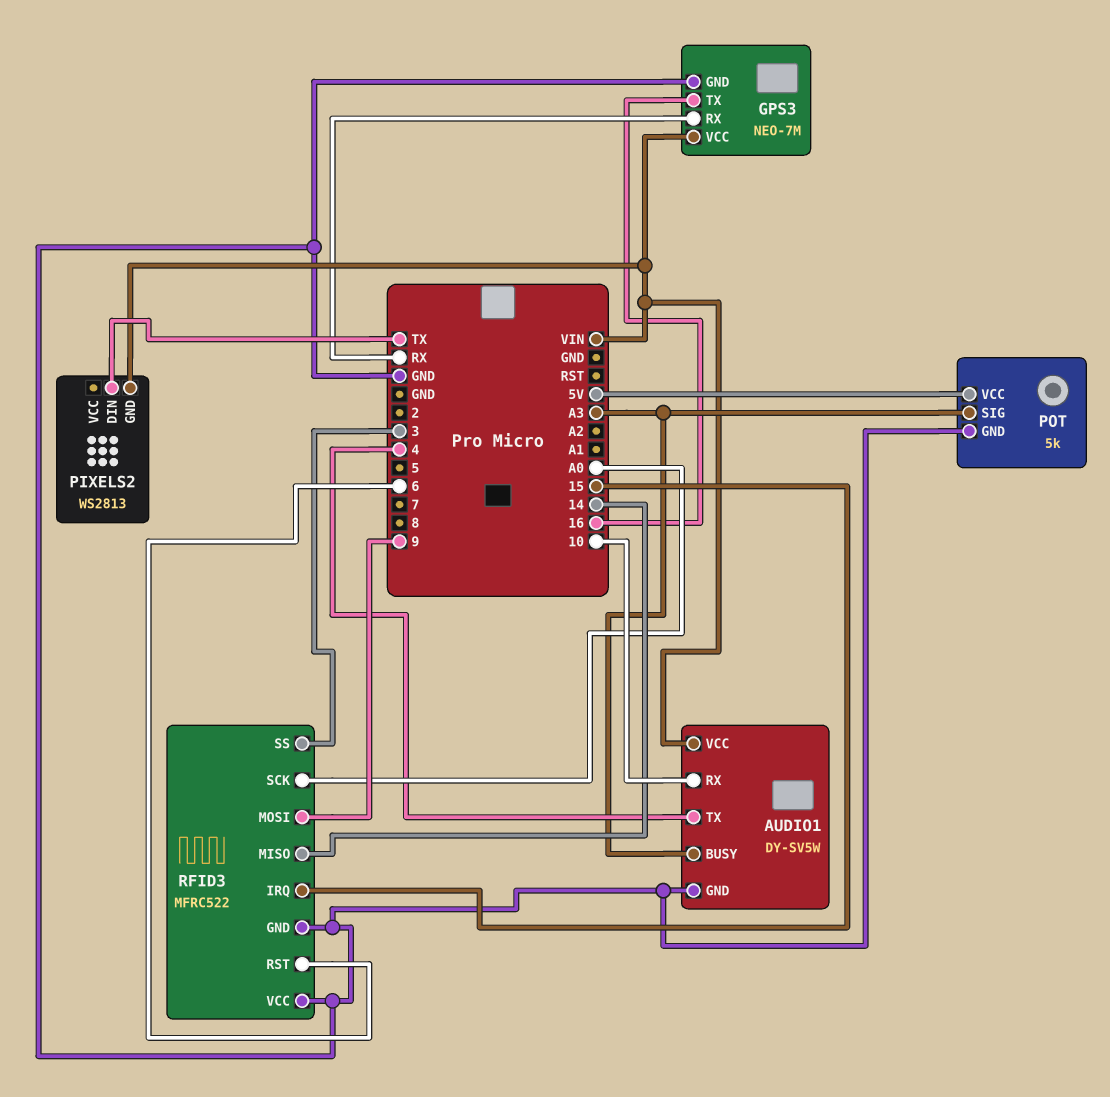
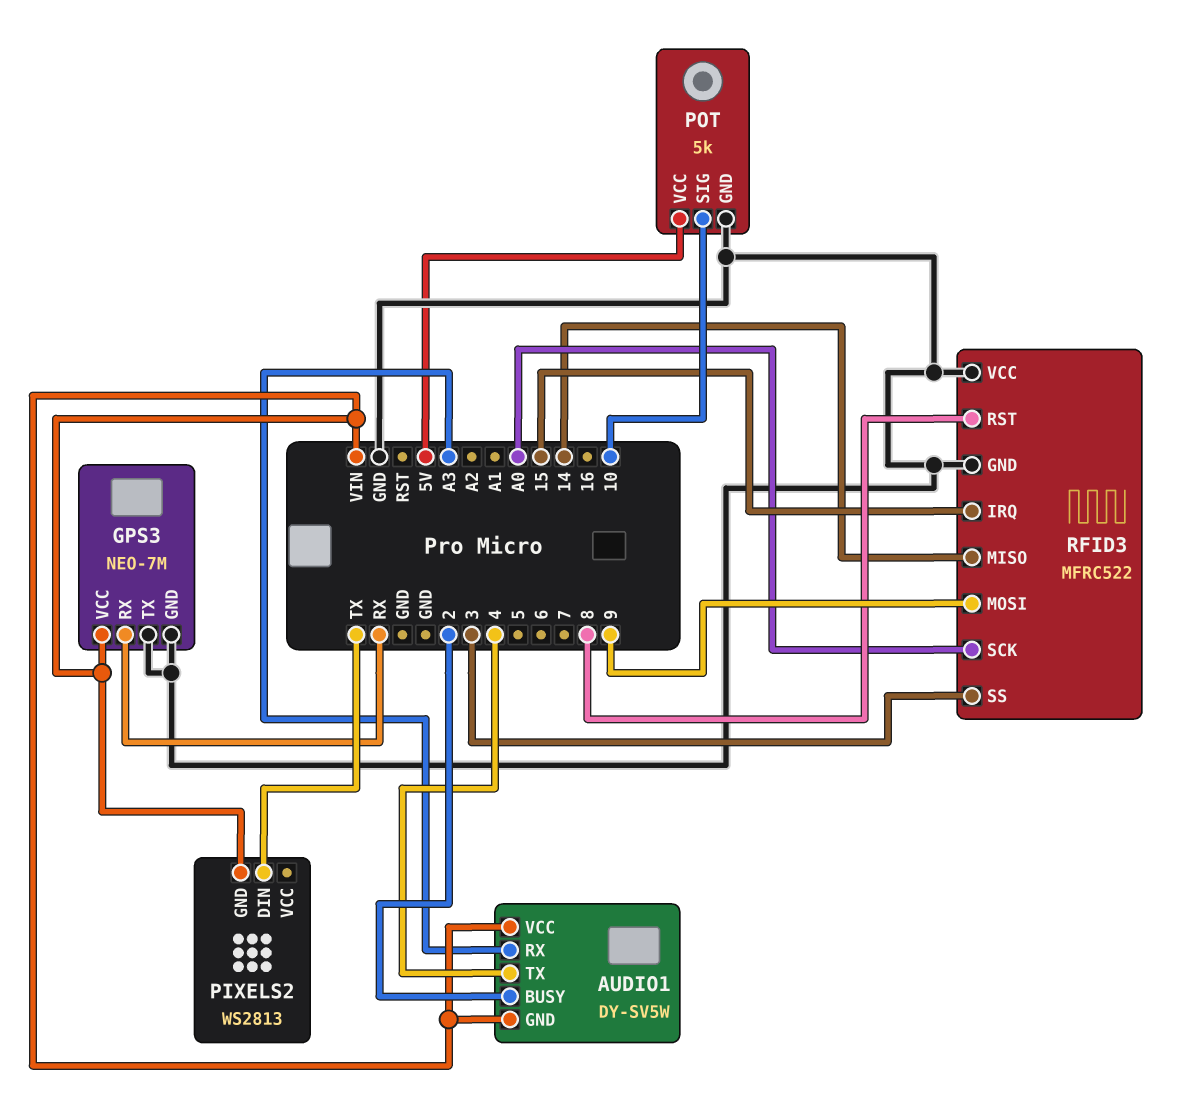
AUDIO1 pin BUSY: A3 -> 2
AUDIO1 pin GND: GND -> VIN
AUDIO1 pin RX: 10 -> A3
GPS3 pin TX: 16 -> GND
POT pin SIG: A3 -> 10
RFID3 pin RST: 6 -> 8

